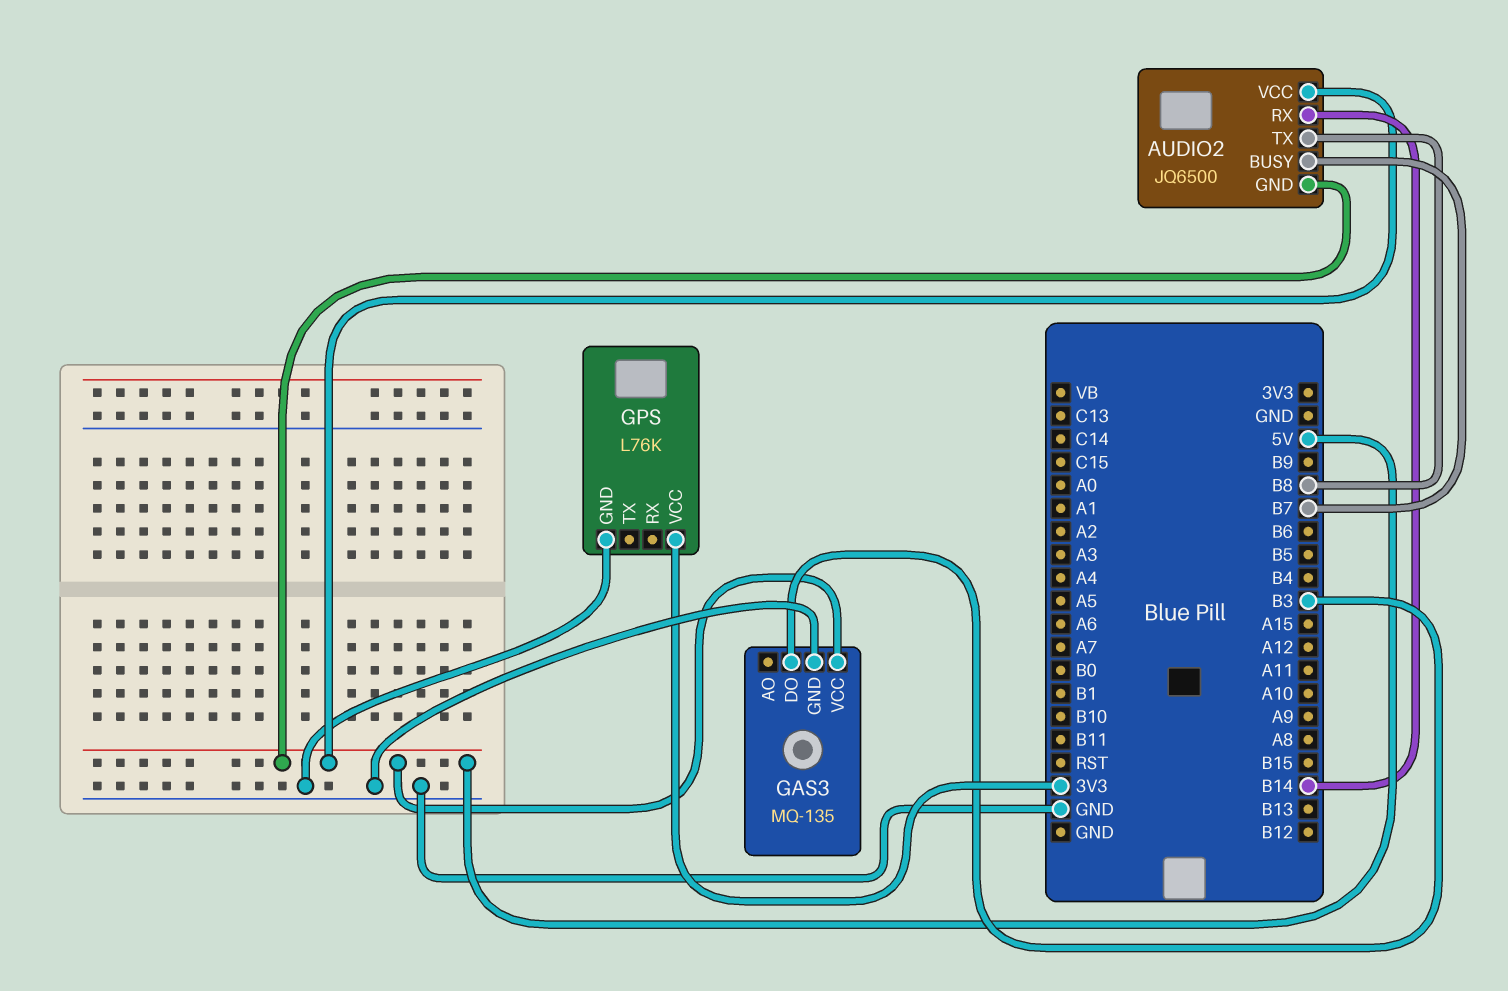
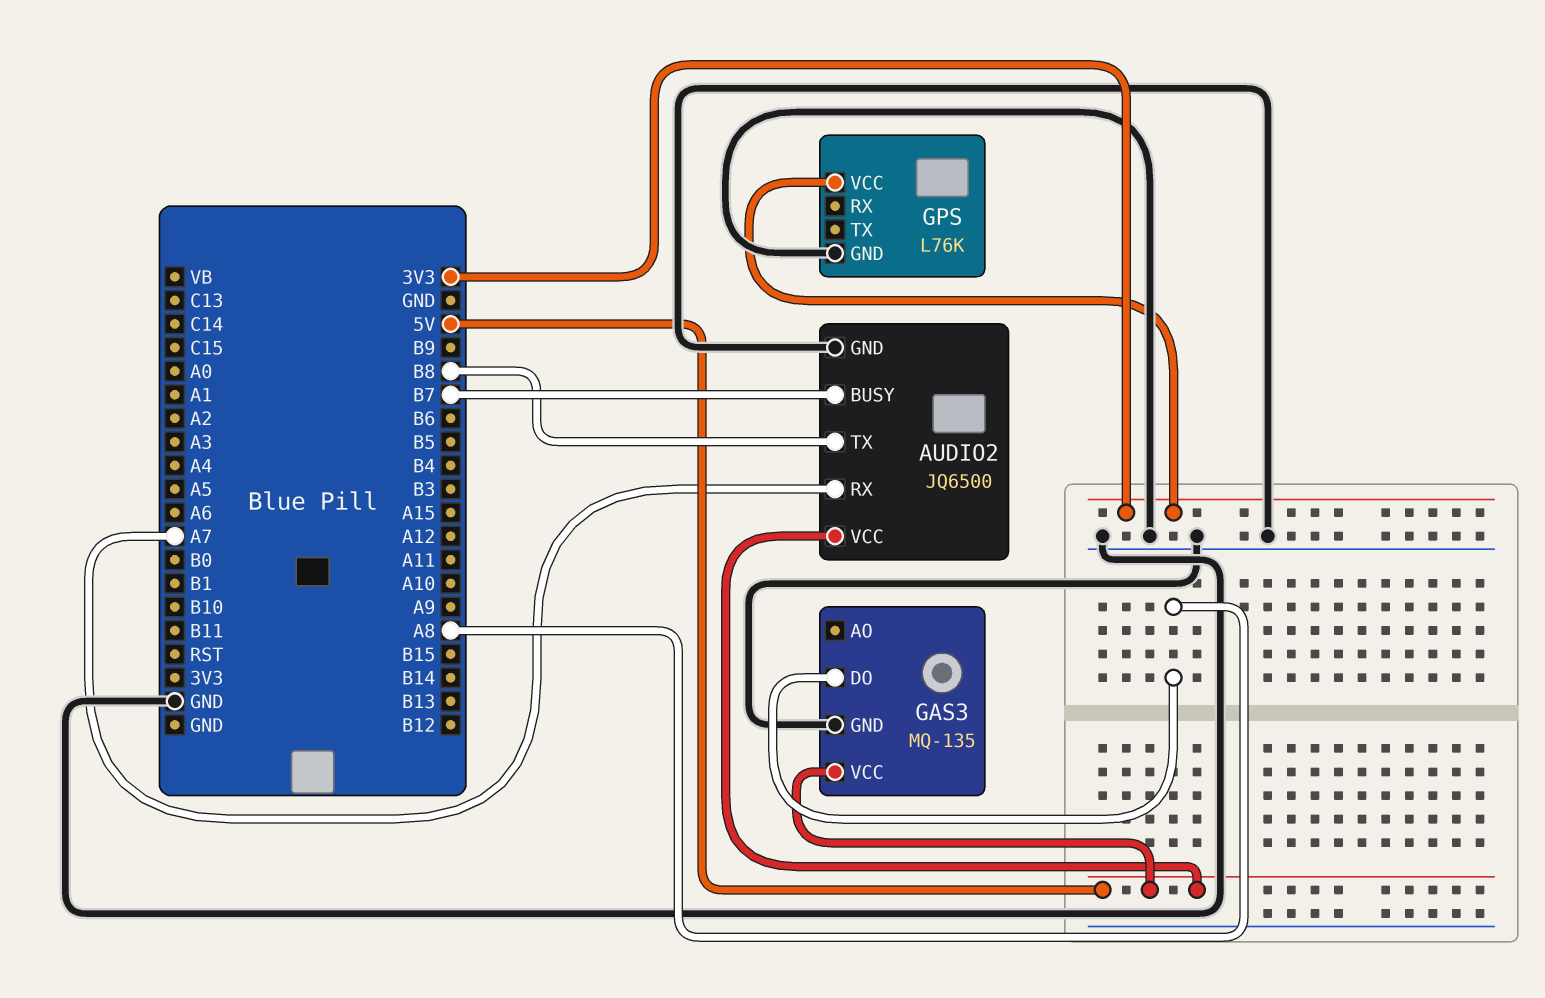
AUDIO2 pin GND: 5V -> GND
AUDIO2 pin RX: B14 -> A7
GAS3 pin DO: B3 -> A8

